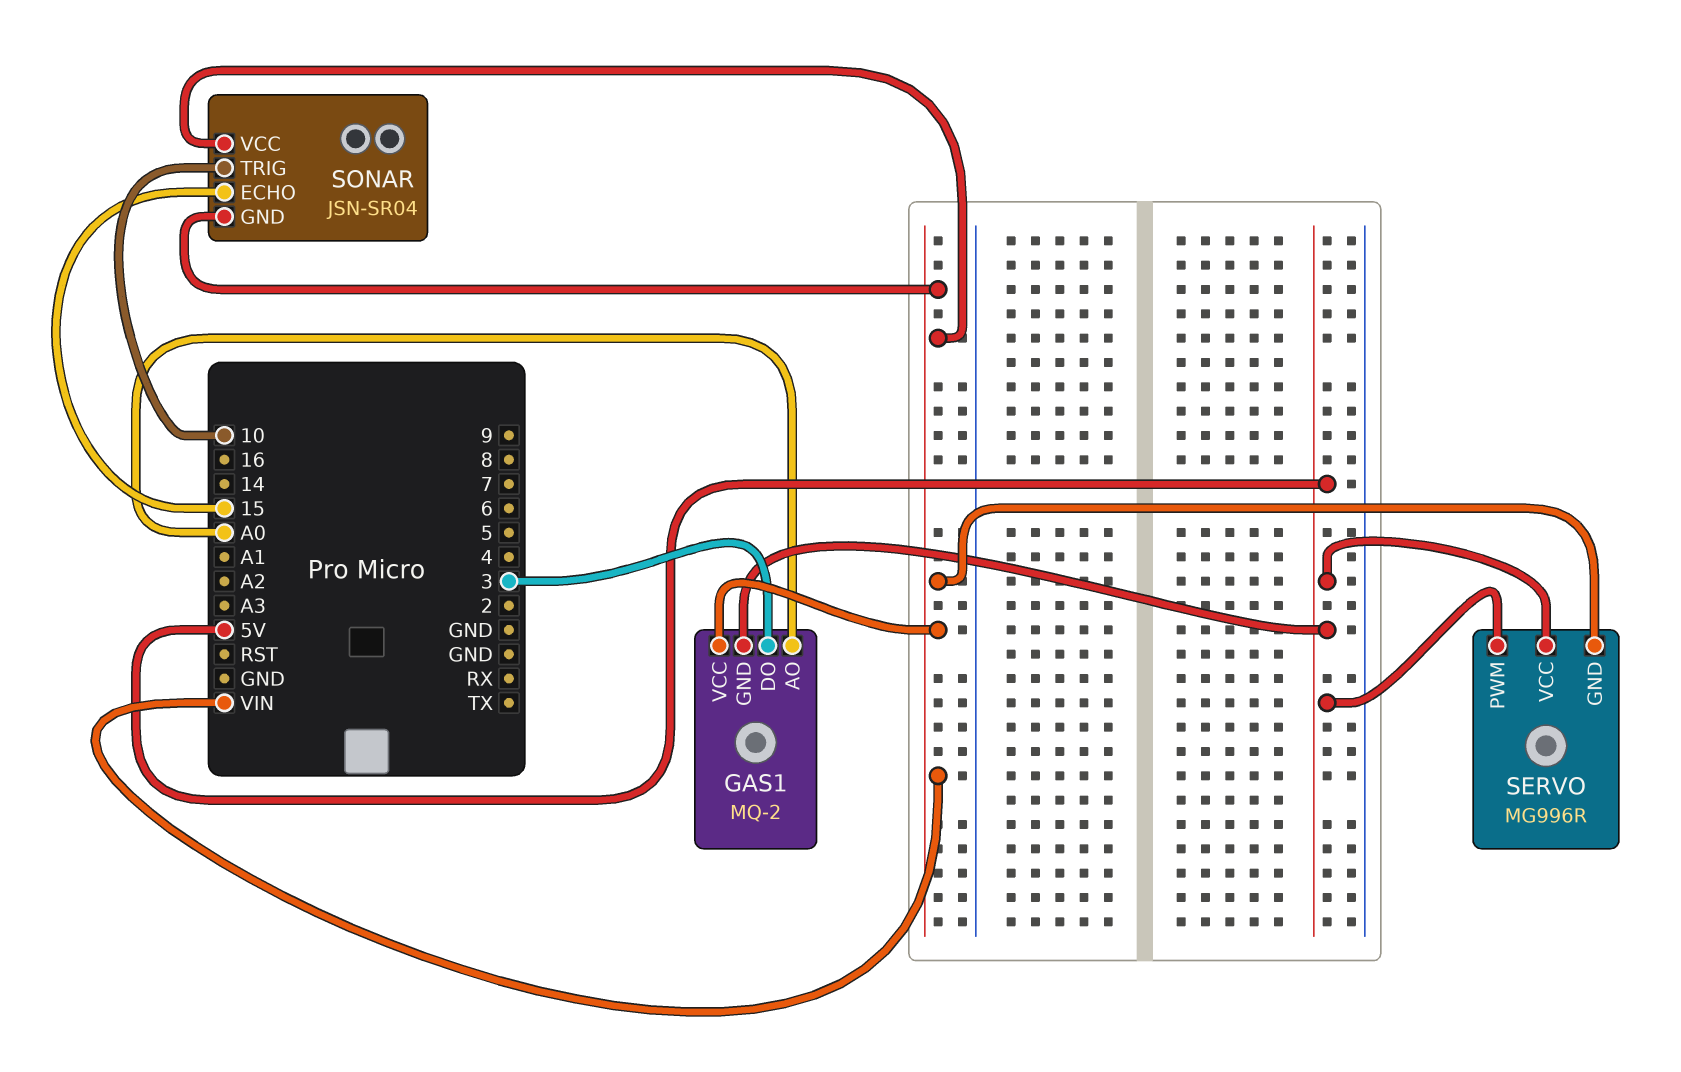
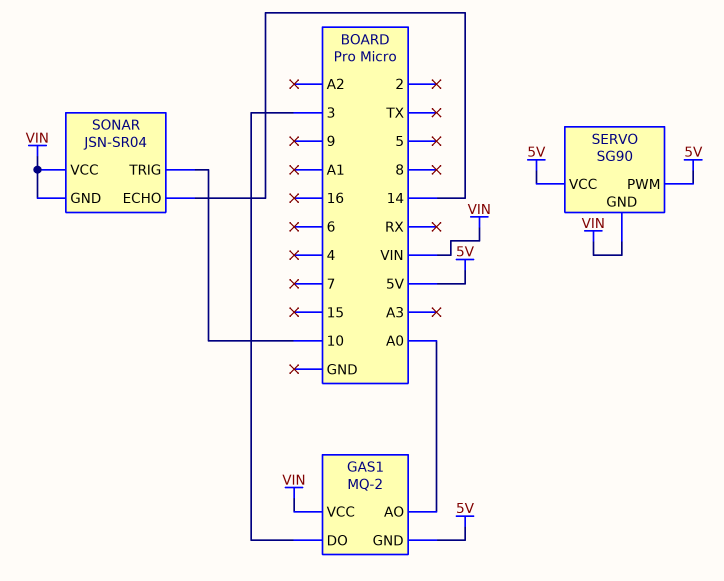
SERVO: MG996R -> SG90
SONAR pin ECHO: 15 -> 14

